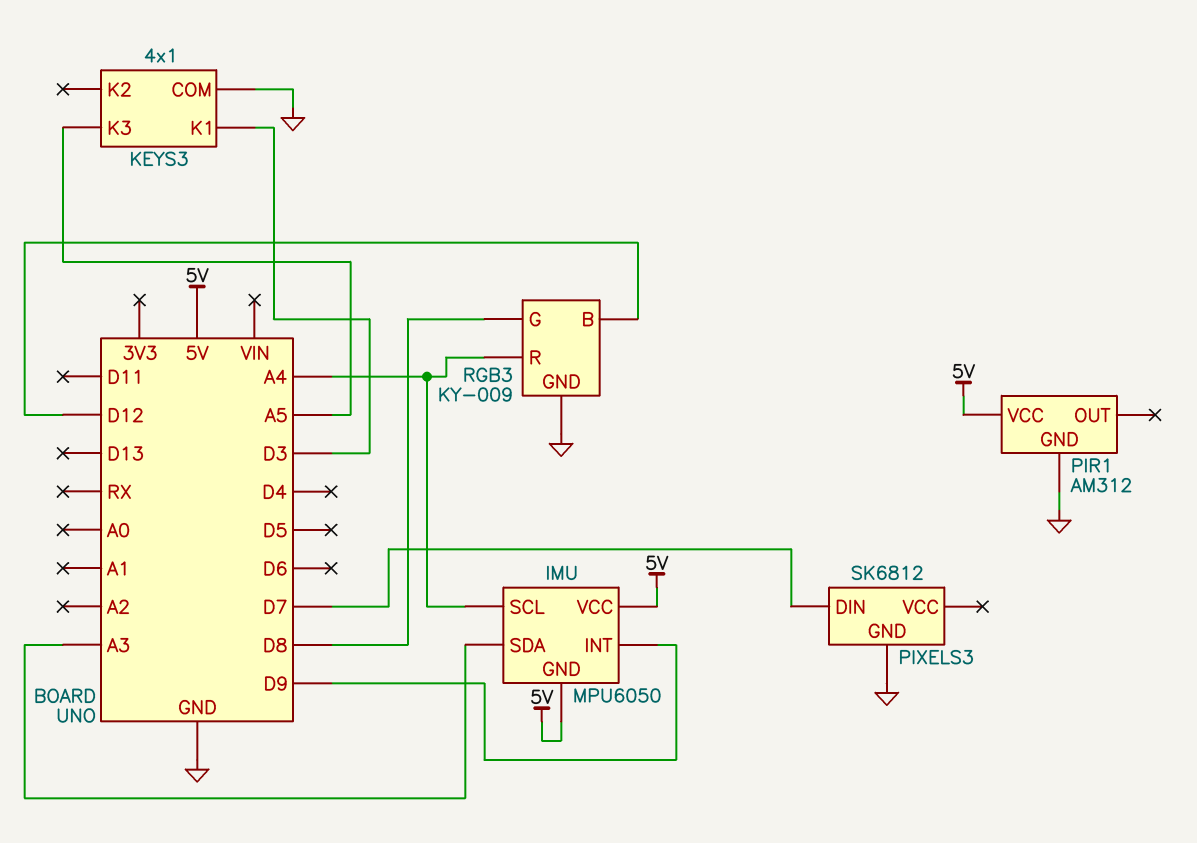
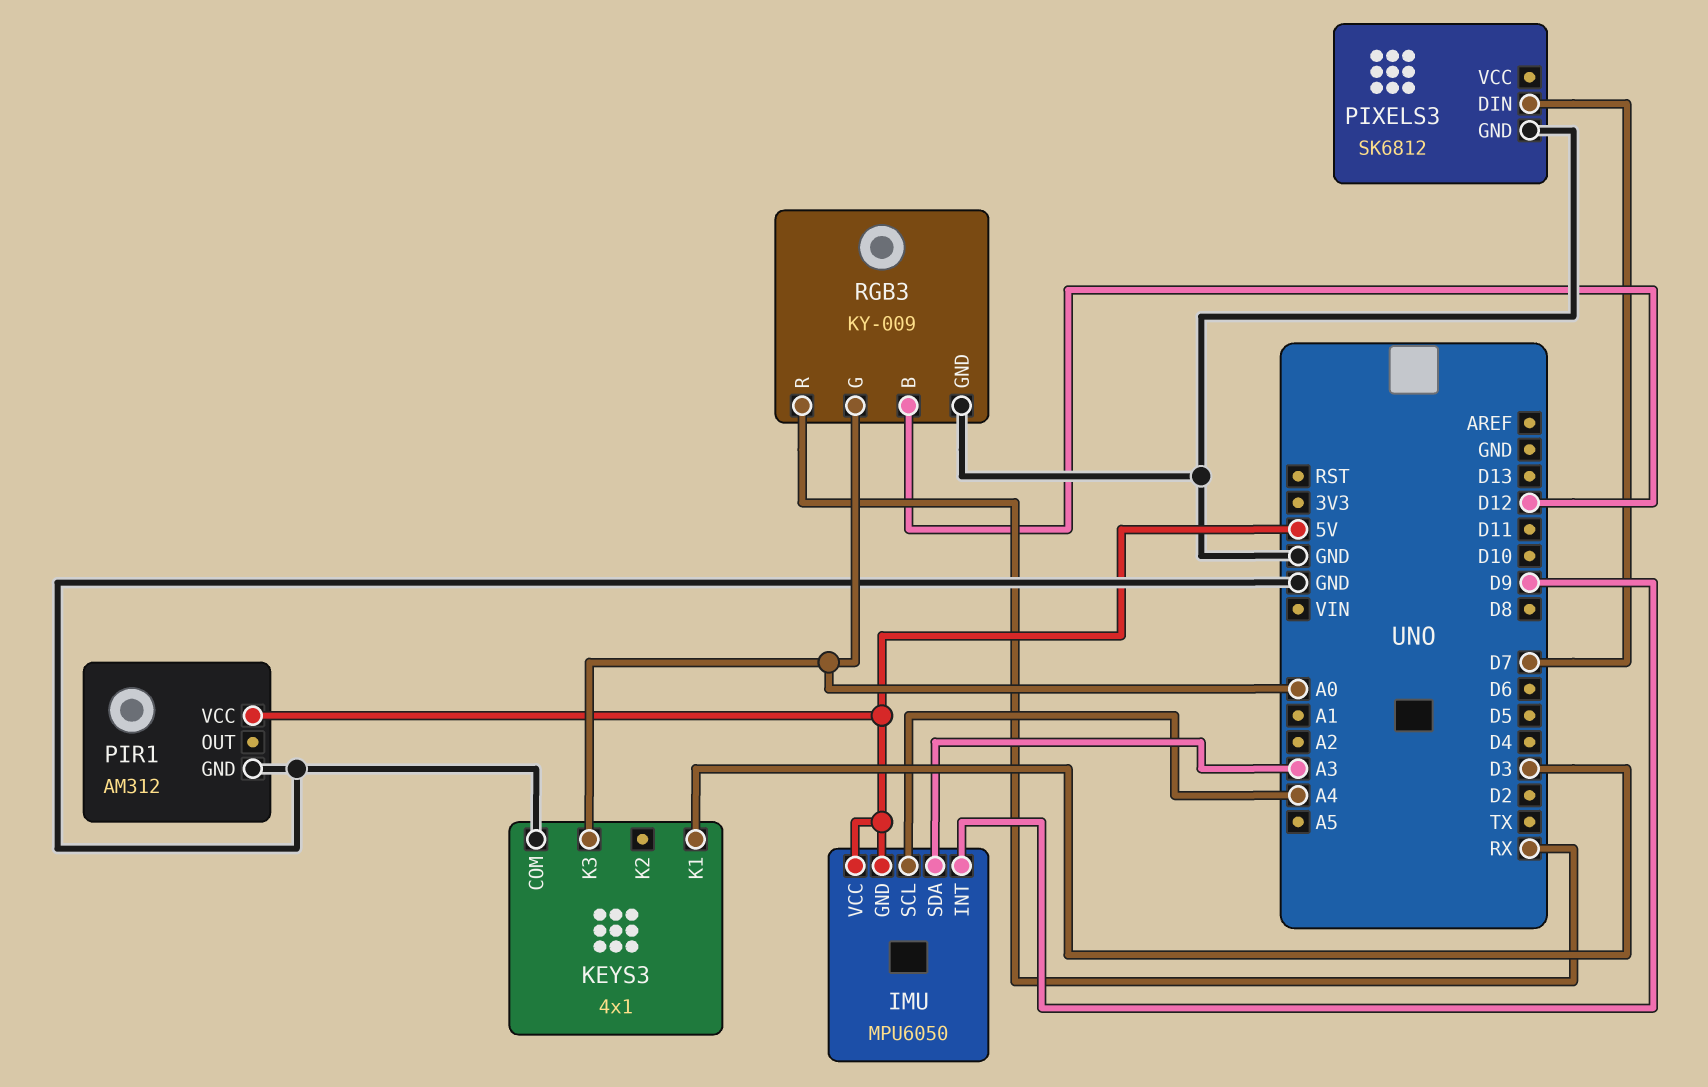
KEYS3 pin K3: A5 -> A0
RGB3 pin G: D8 -> A0
RGB3 pin R: A4 -> RX

